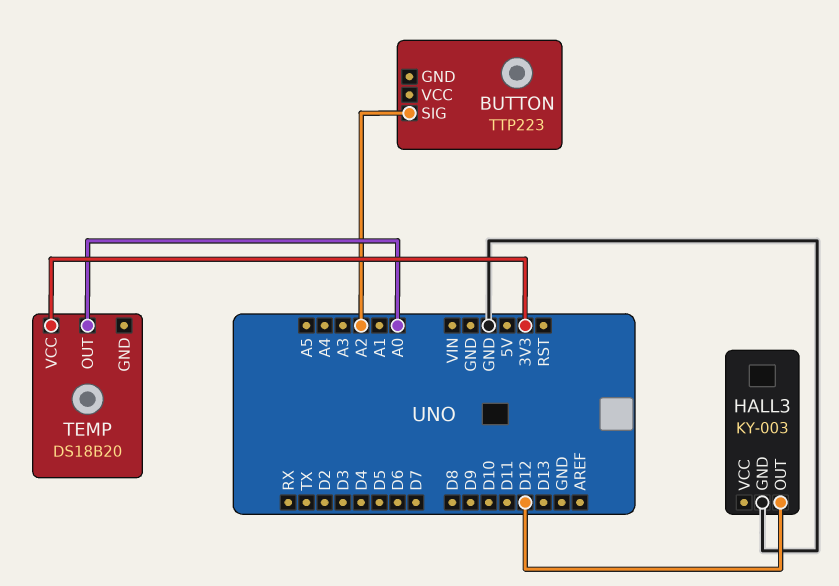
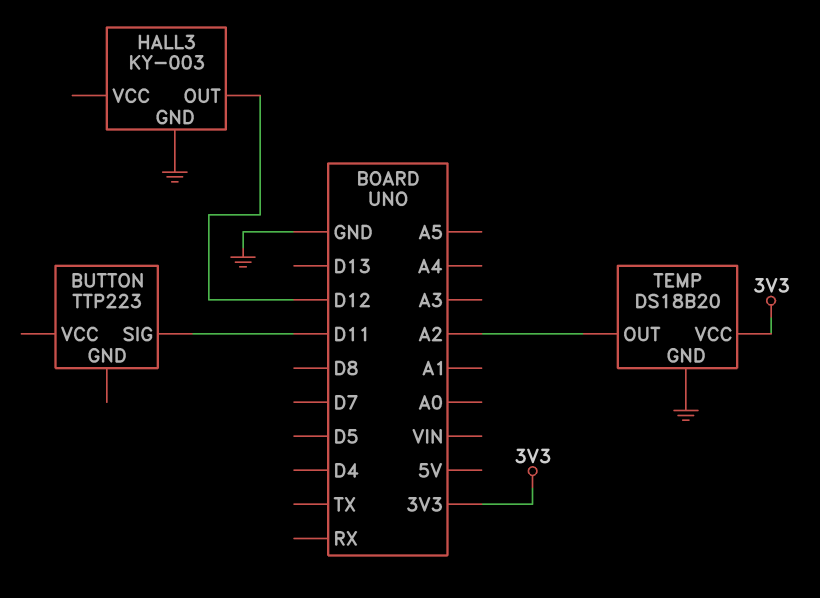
BUTTON pin SIG: A2 -> D11
TEMP pin GND: none -> GND
TEMP pin OUT: A0 -> A2

